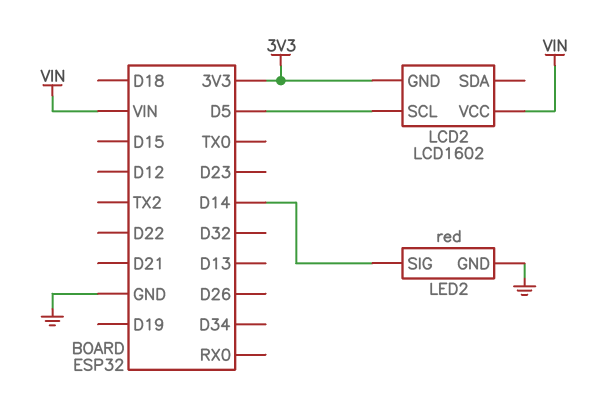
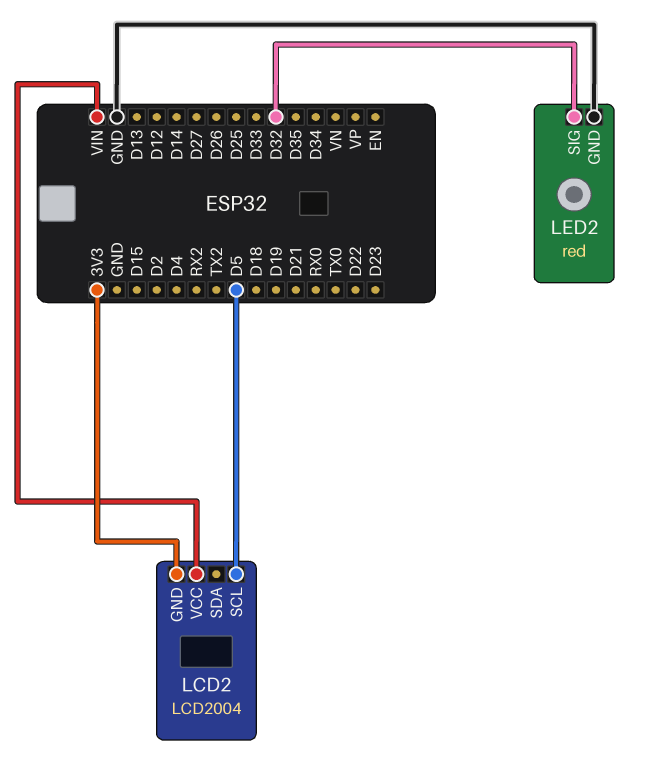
LCD2: LCD1602 -> LCD2004
LED2 pin SIG: D14 -> D32

